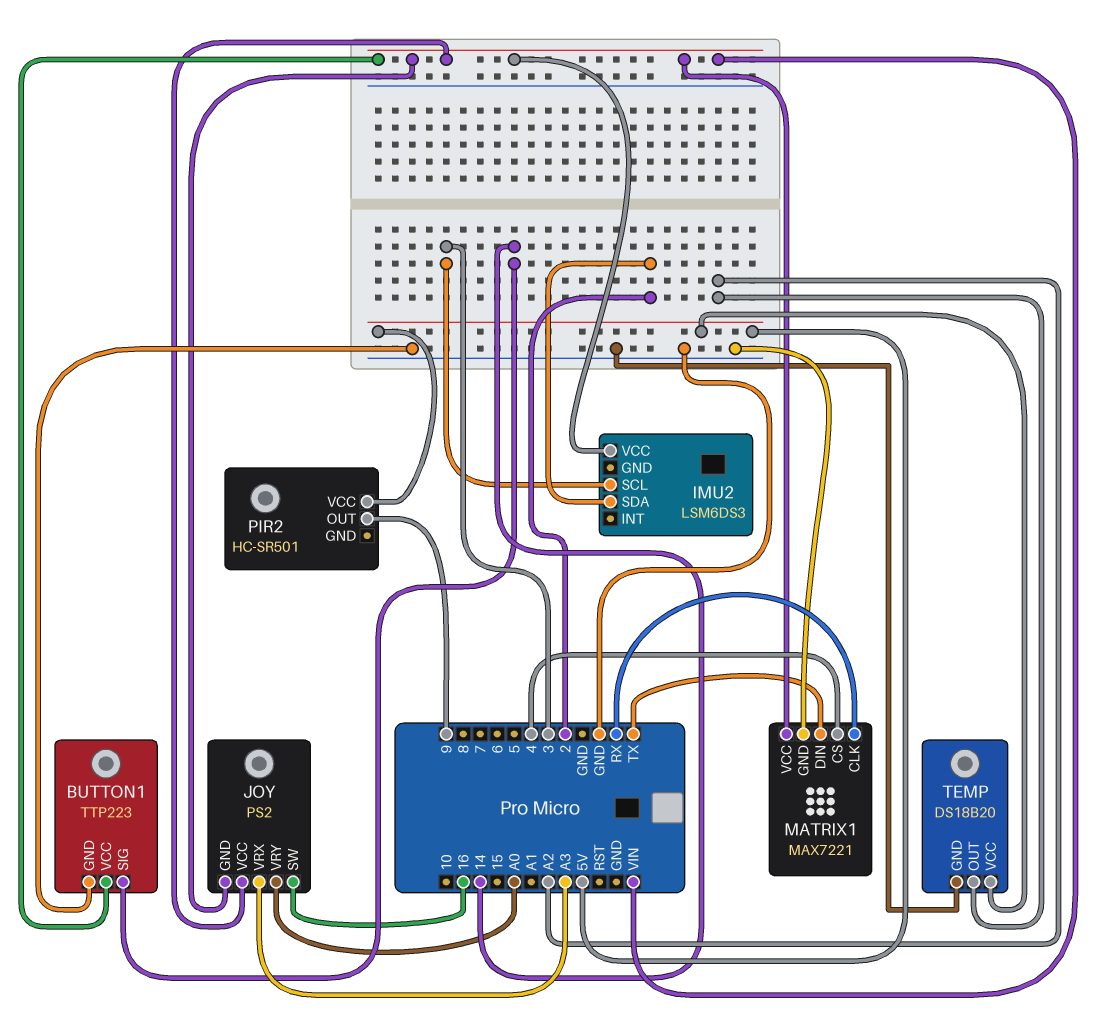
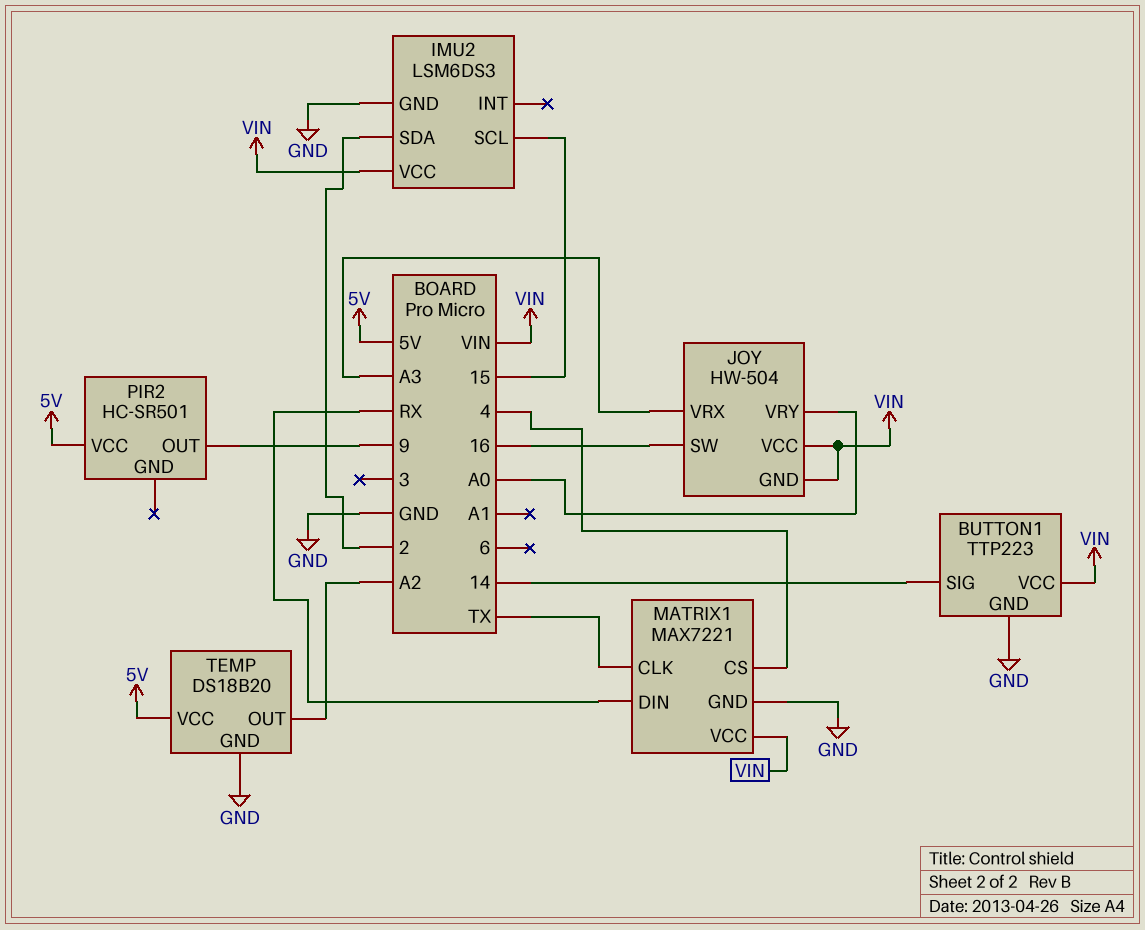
IMU2 pin GND: none -> GND
IMU2 pin SCL: 3 -> 15
JOY: PS2 -> HW-504
MATRIX1 pin CLK: RX -> TX
MATRIX1 pin DIN: TX -> RX

